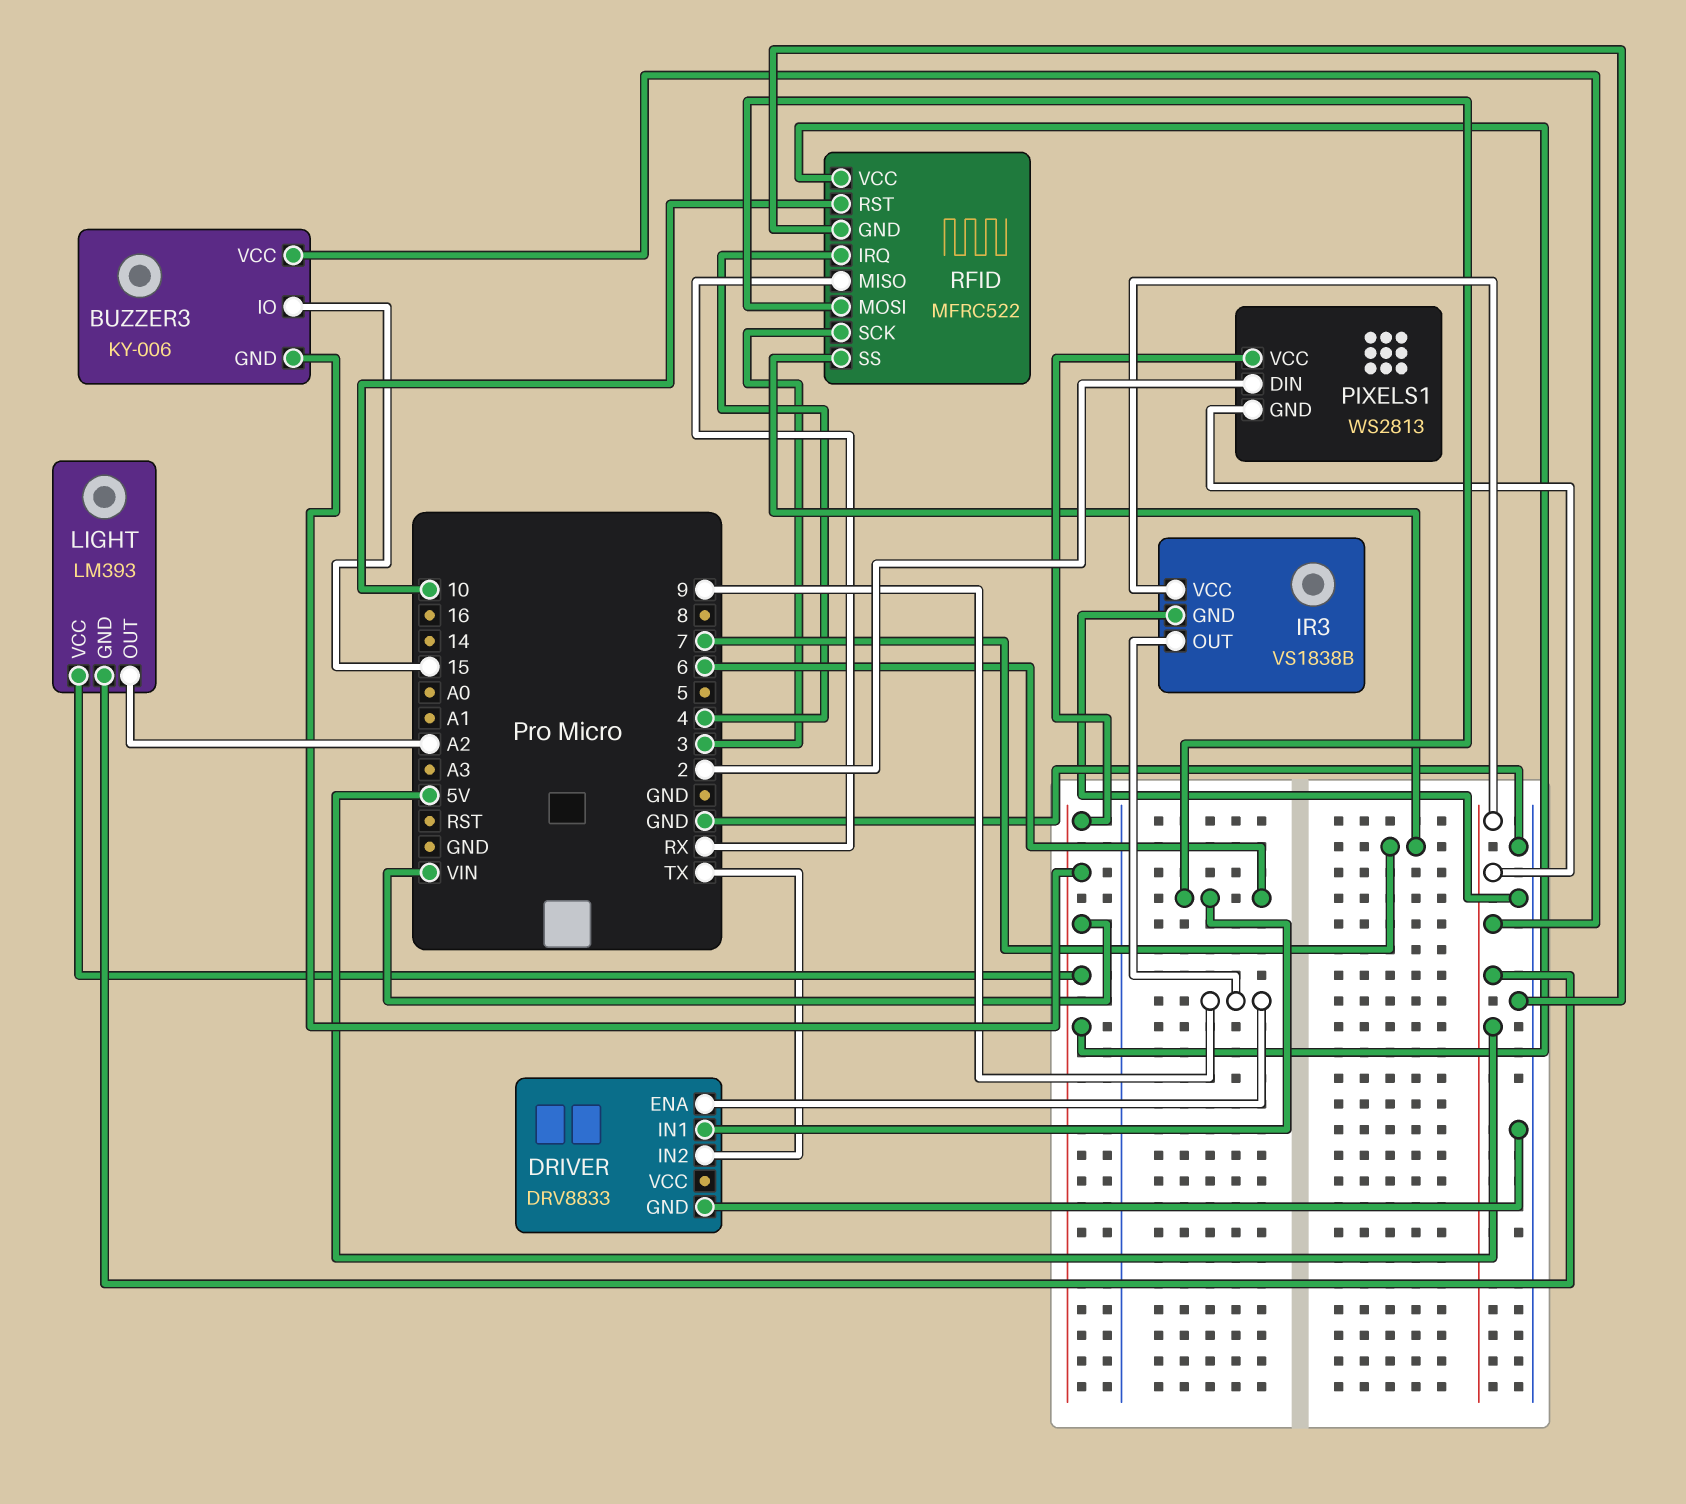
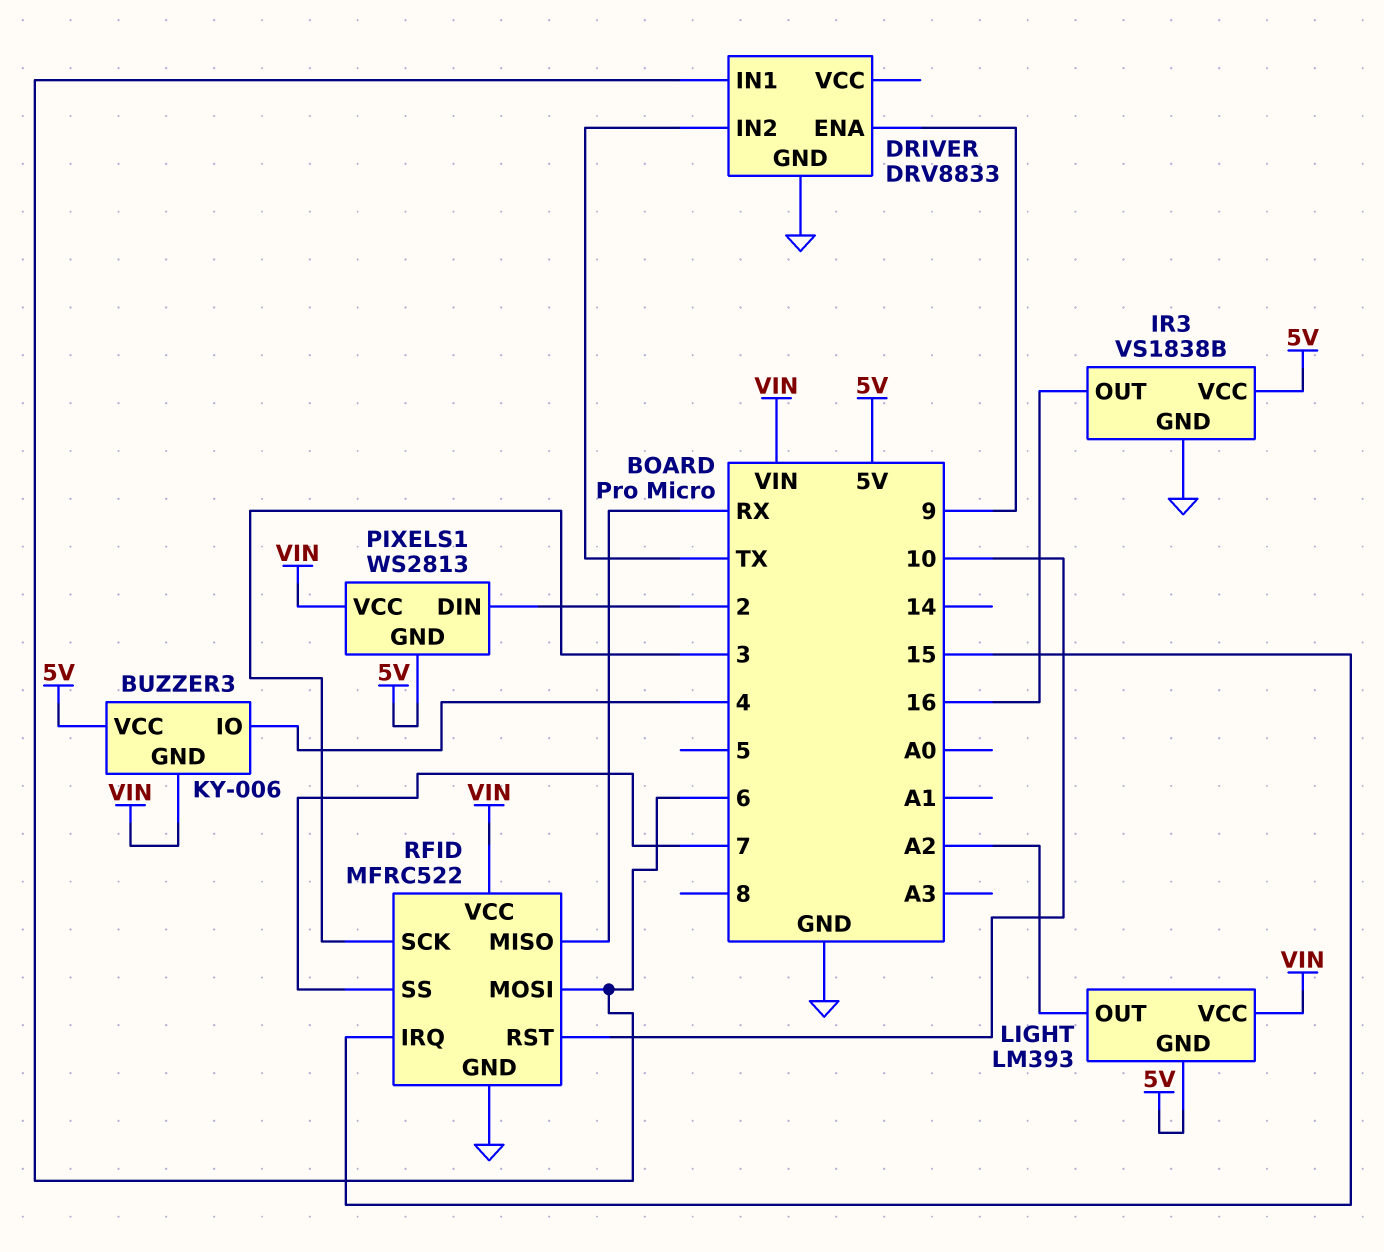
BUZZER3 pin IO: 15 -> 4
IR3 pin OUT: 9 -> 16
RFID pin IRQ: 4 -> 15

